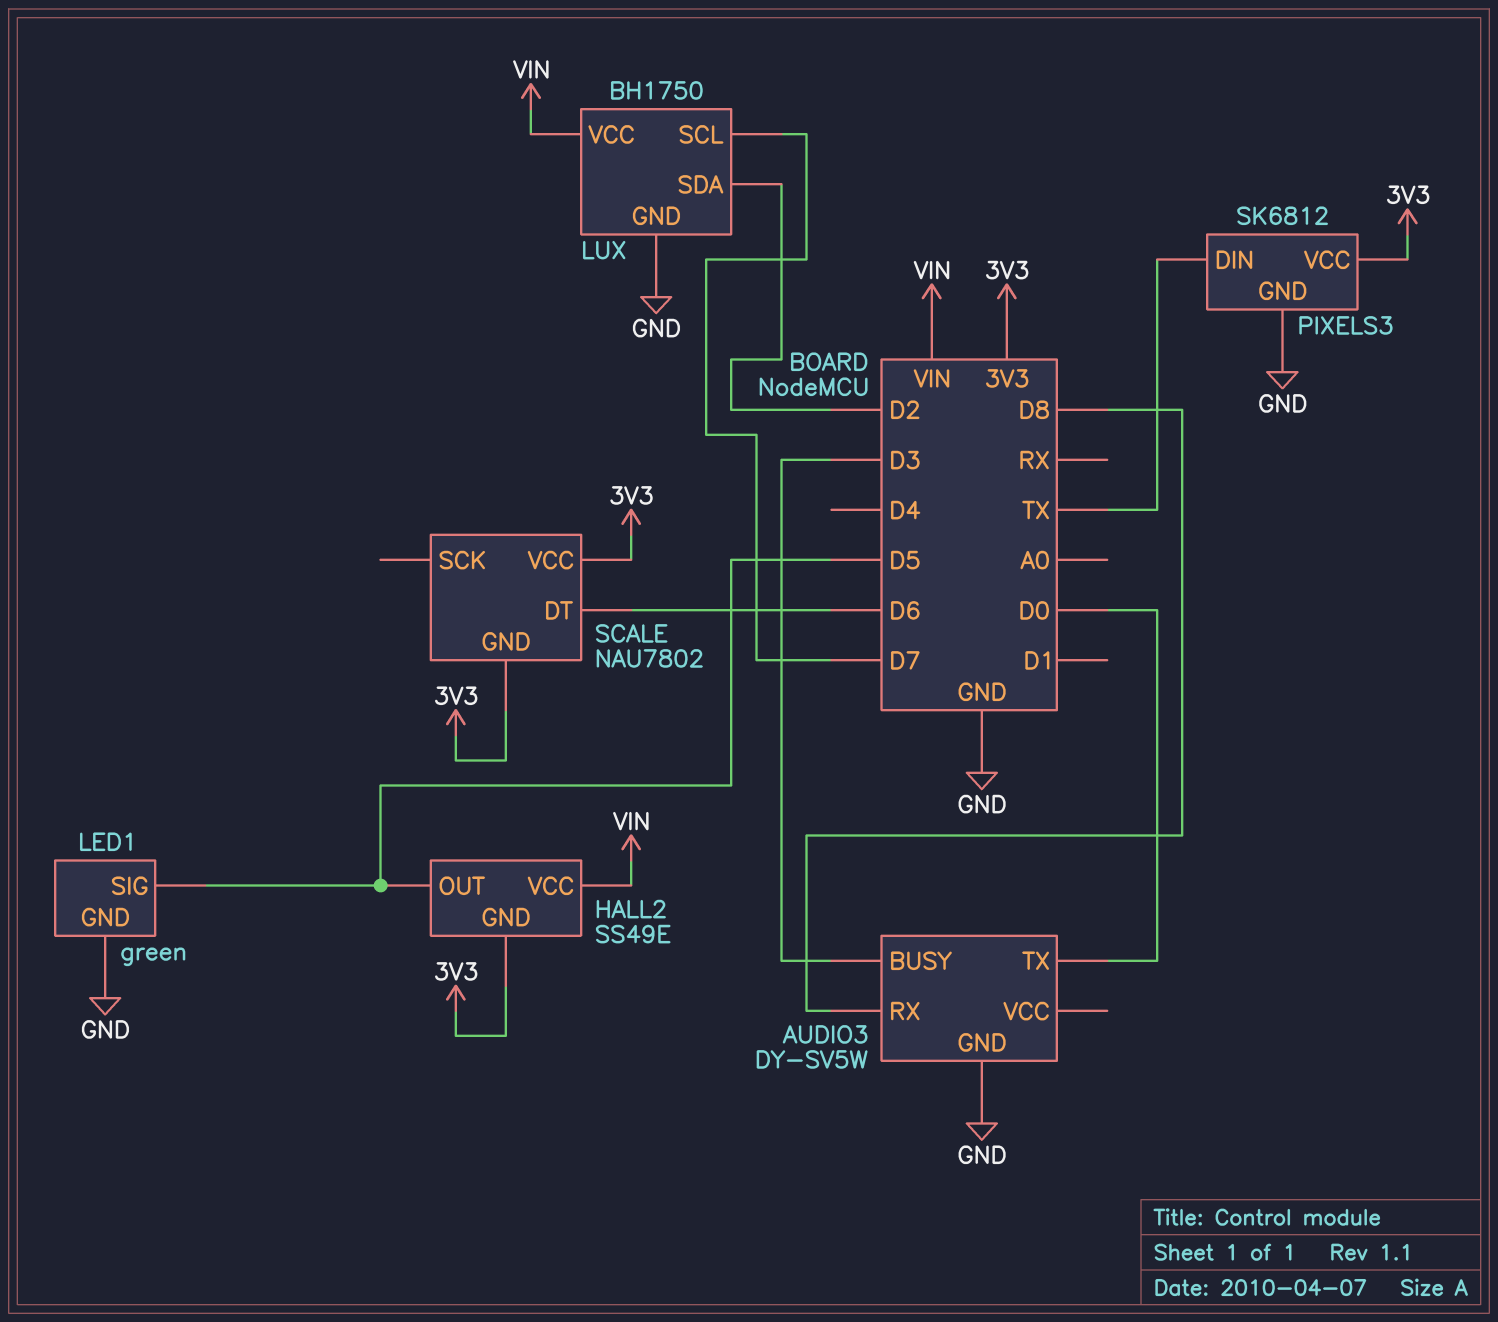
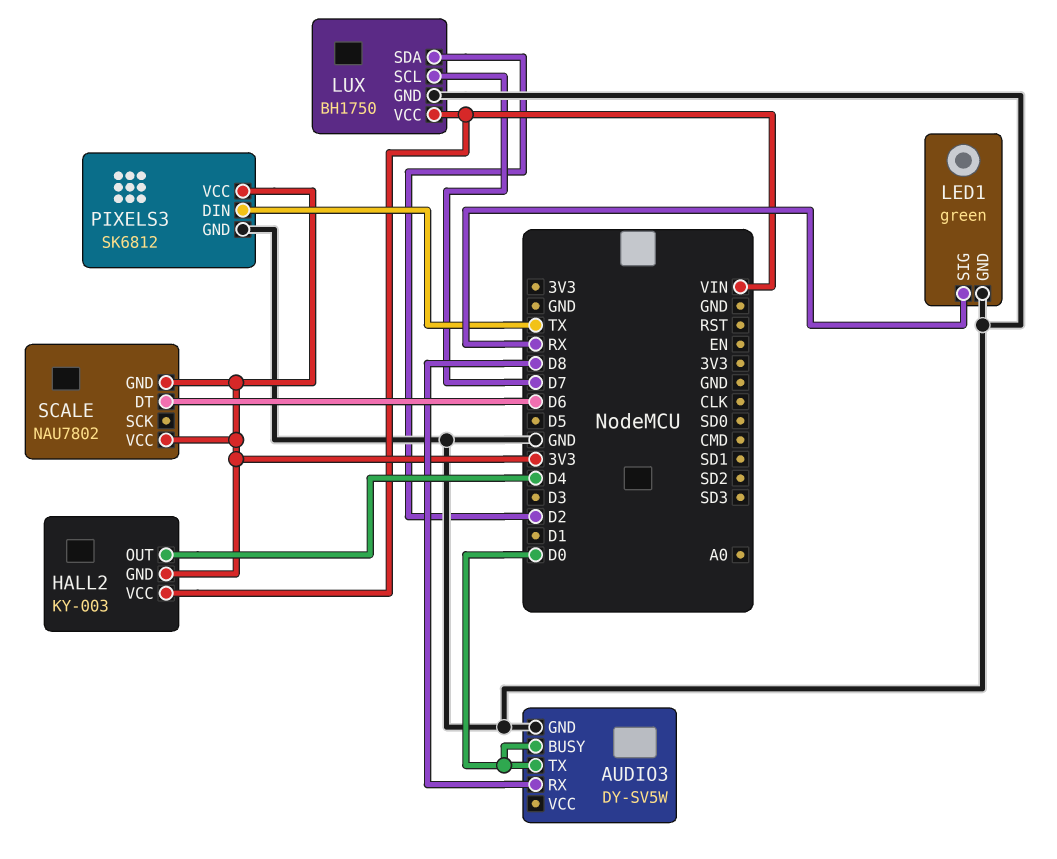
AUDIO3 pin BUSY: D3 -> D0
HALL2: SS49E -> KY-003
HALL2 pin OUT: D5 -> D4
LED1 pin SIG: D5 -> RX

